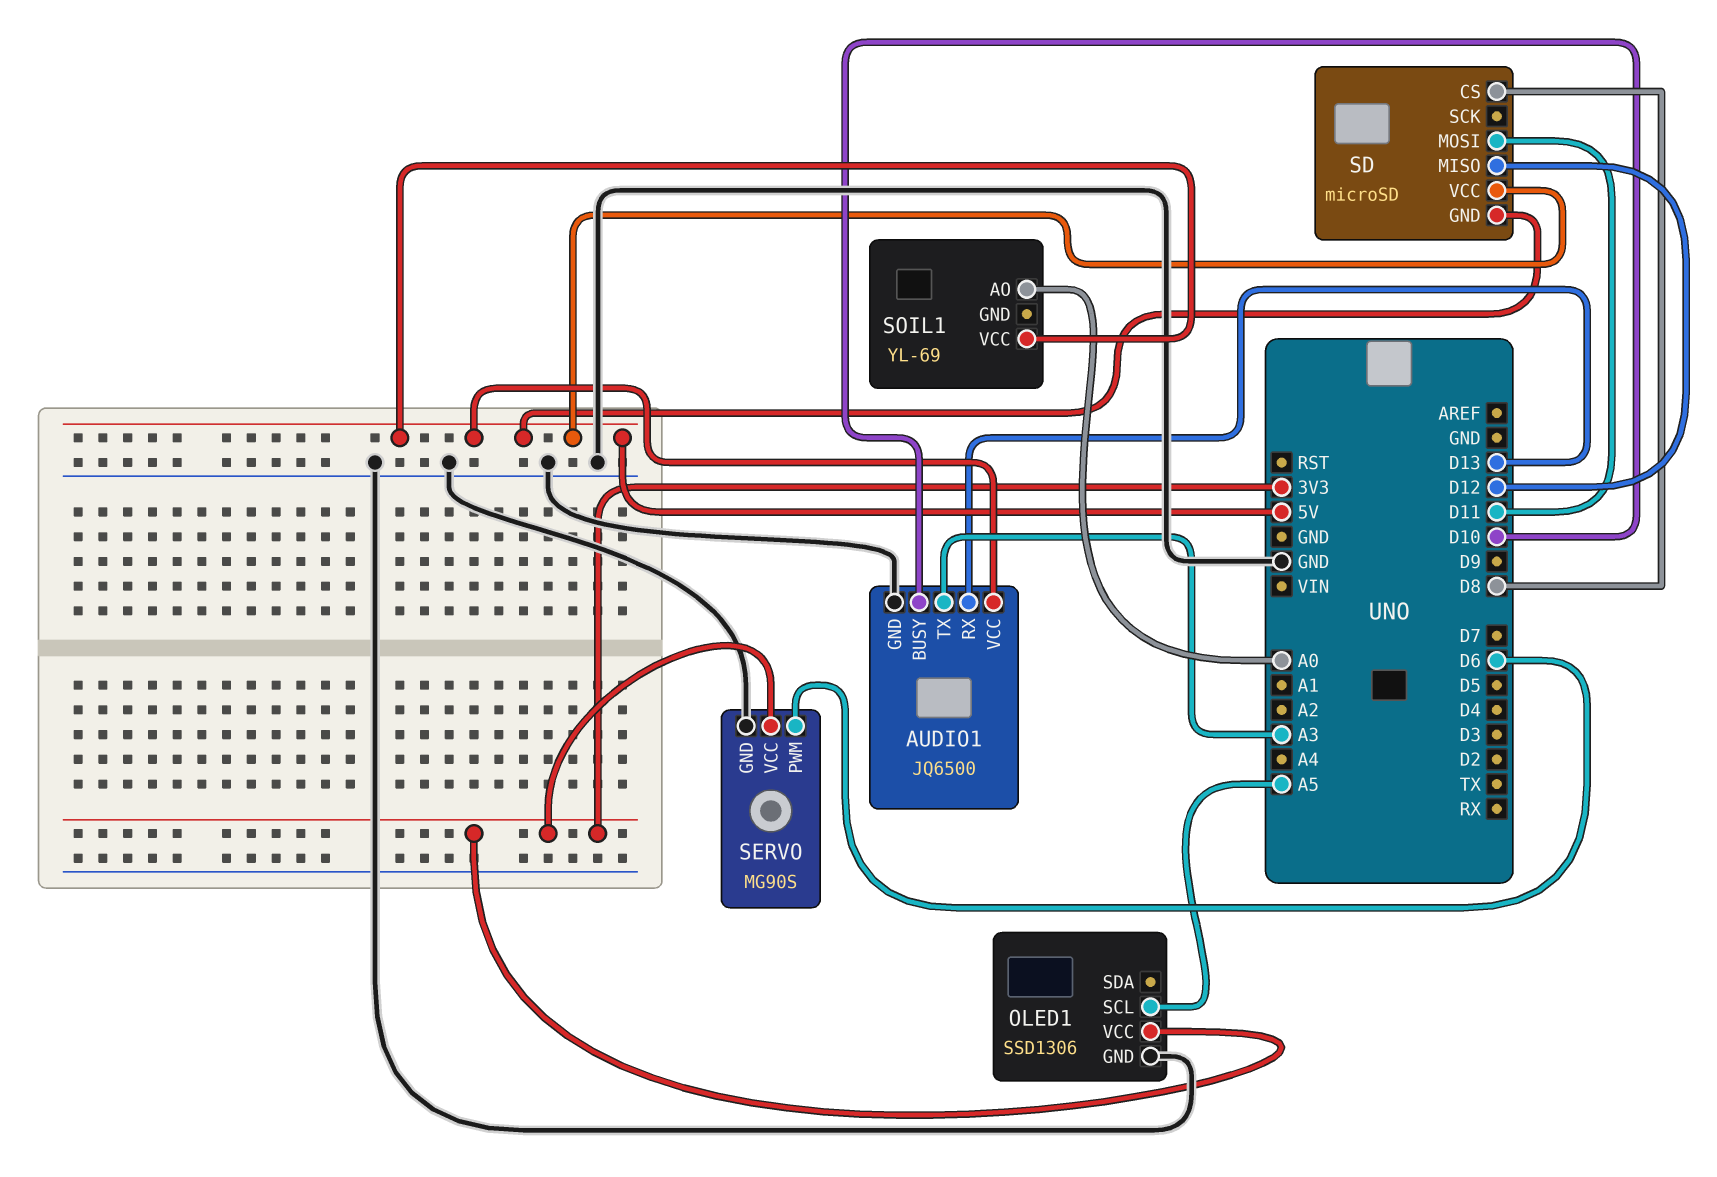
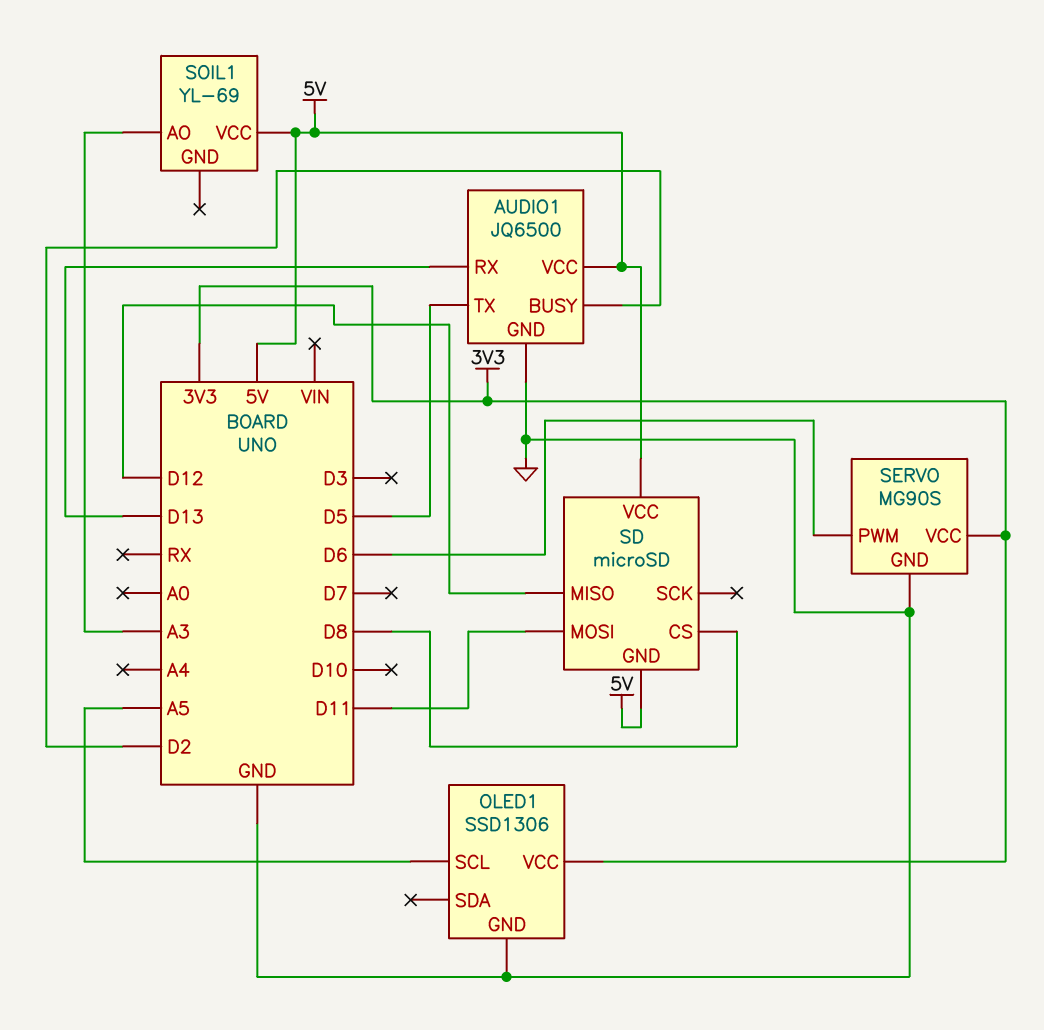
AUDIO1 pin BUSY: D10 -> D2
AUDIO1 pin TX: A3 -> D5
SOIL1 pin AO: A0 -> A3

